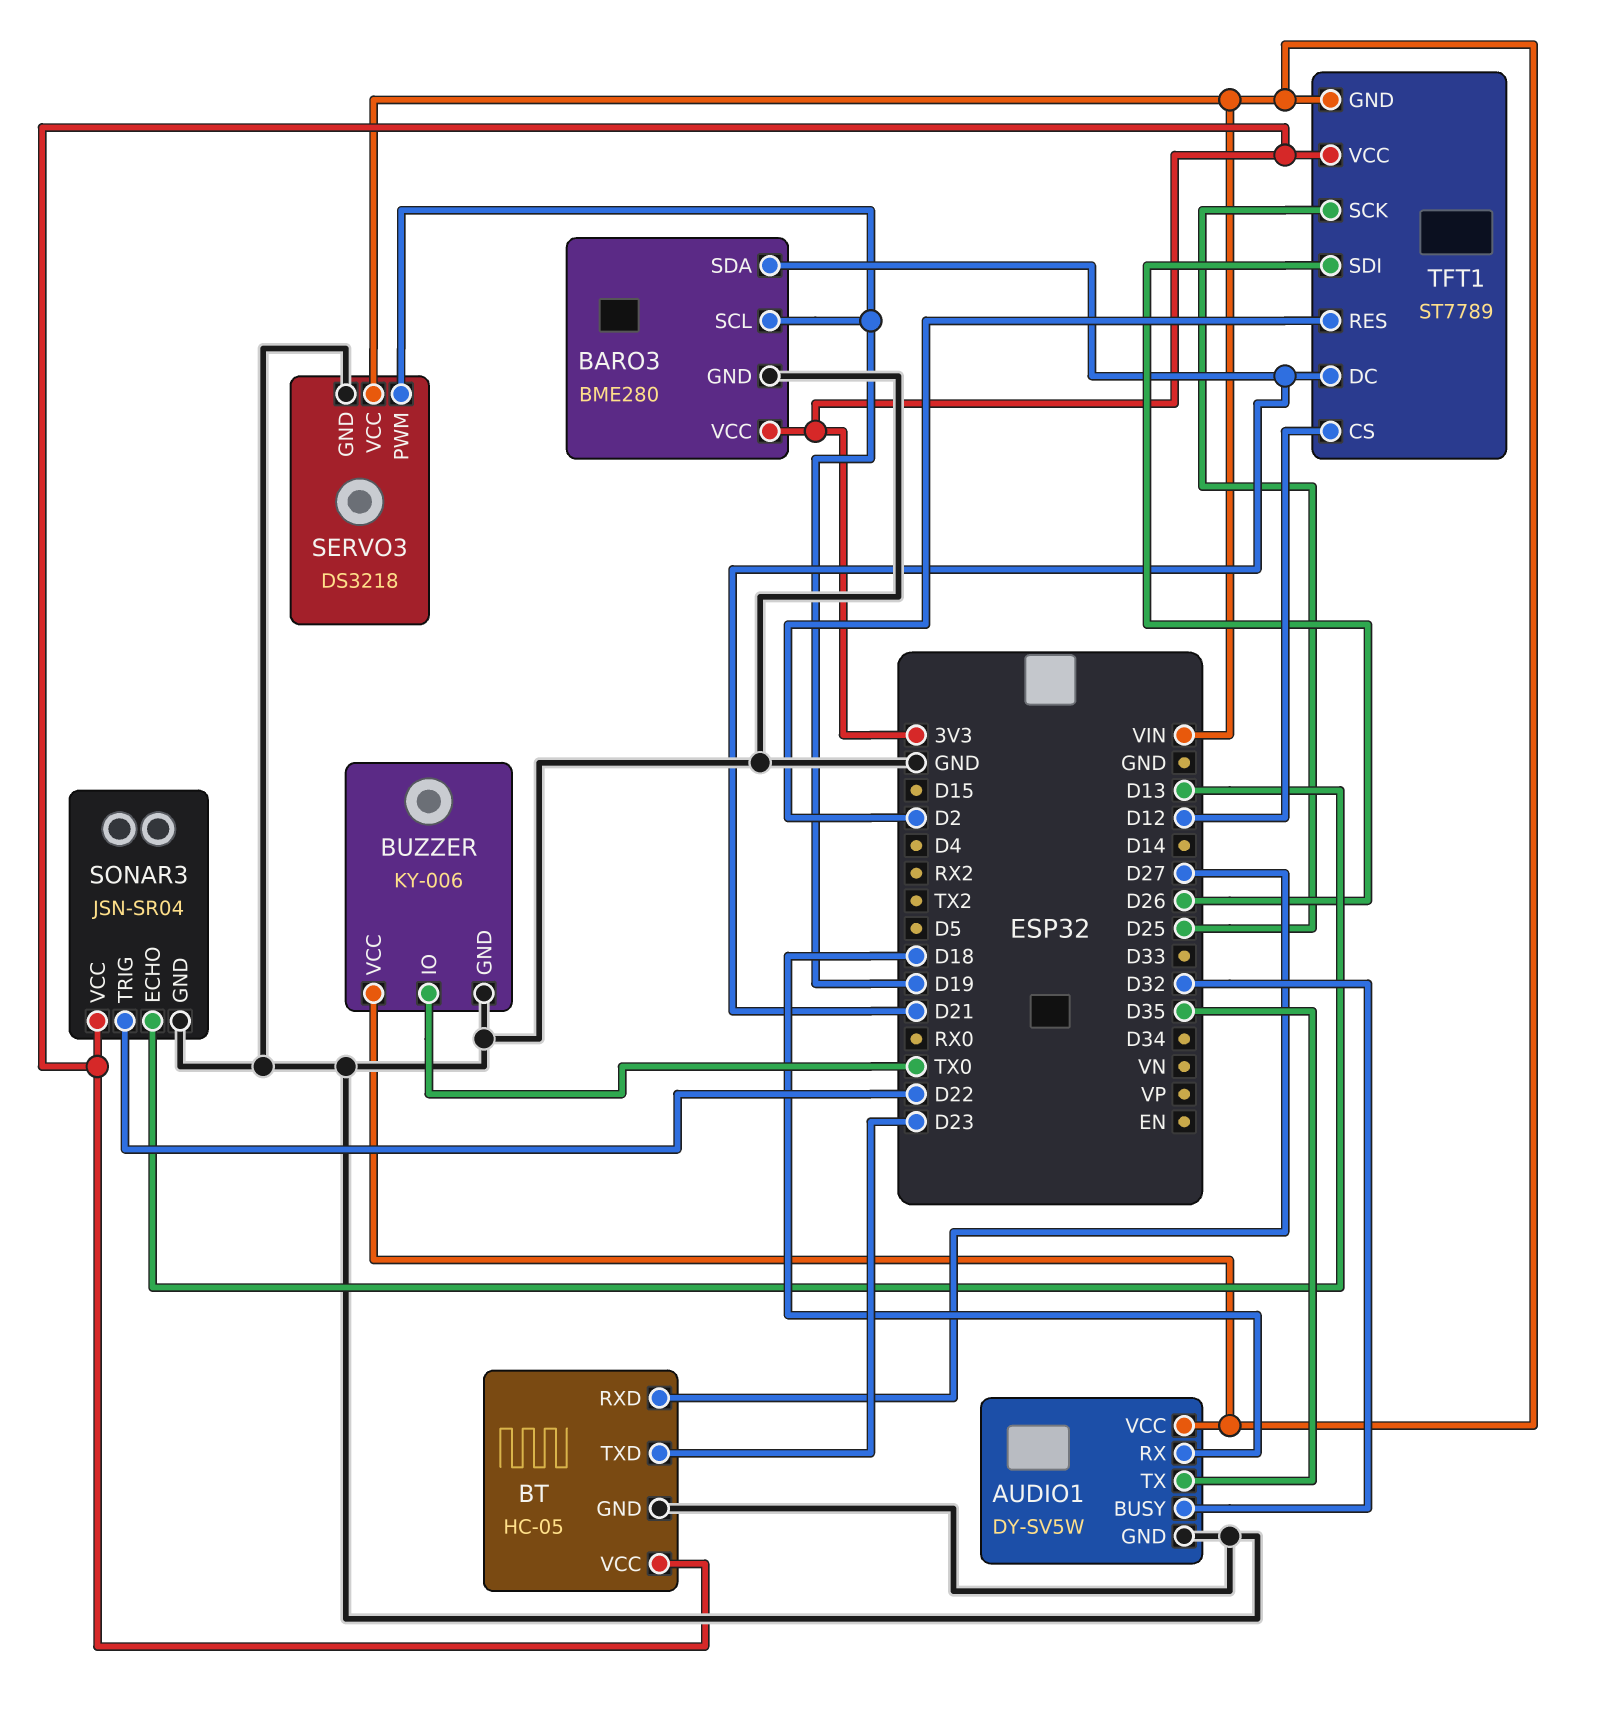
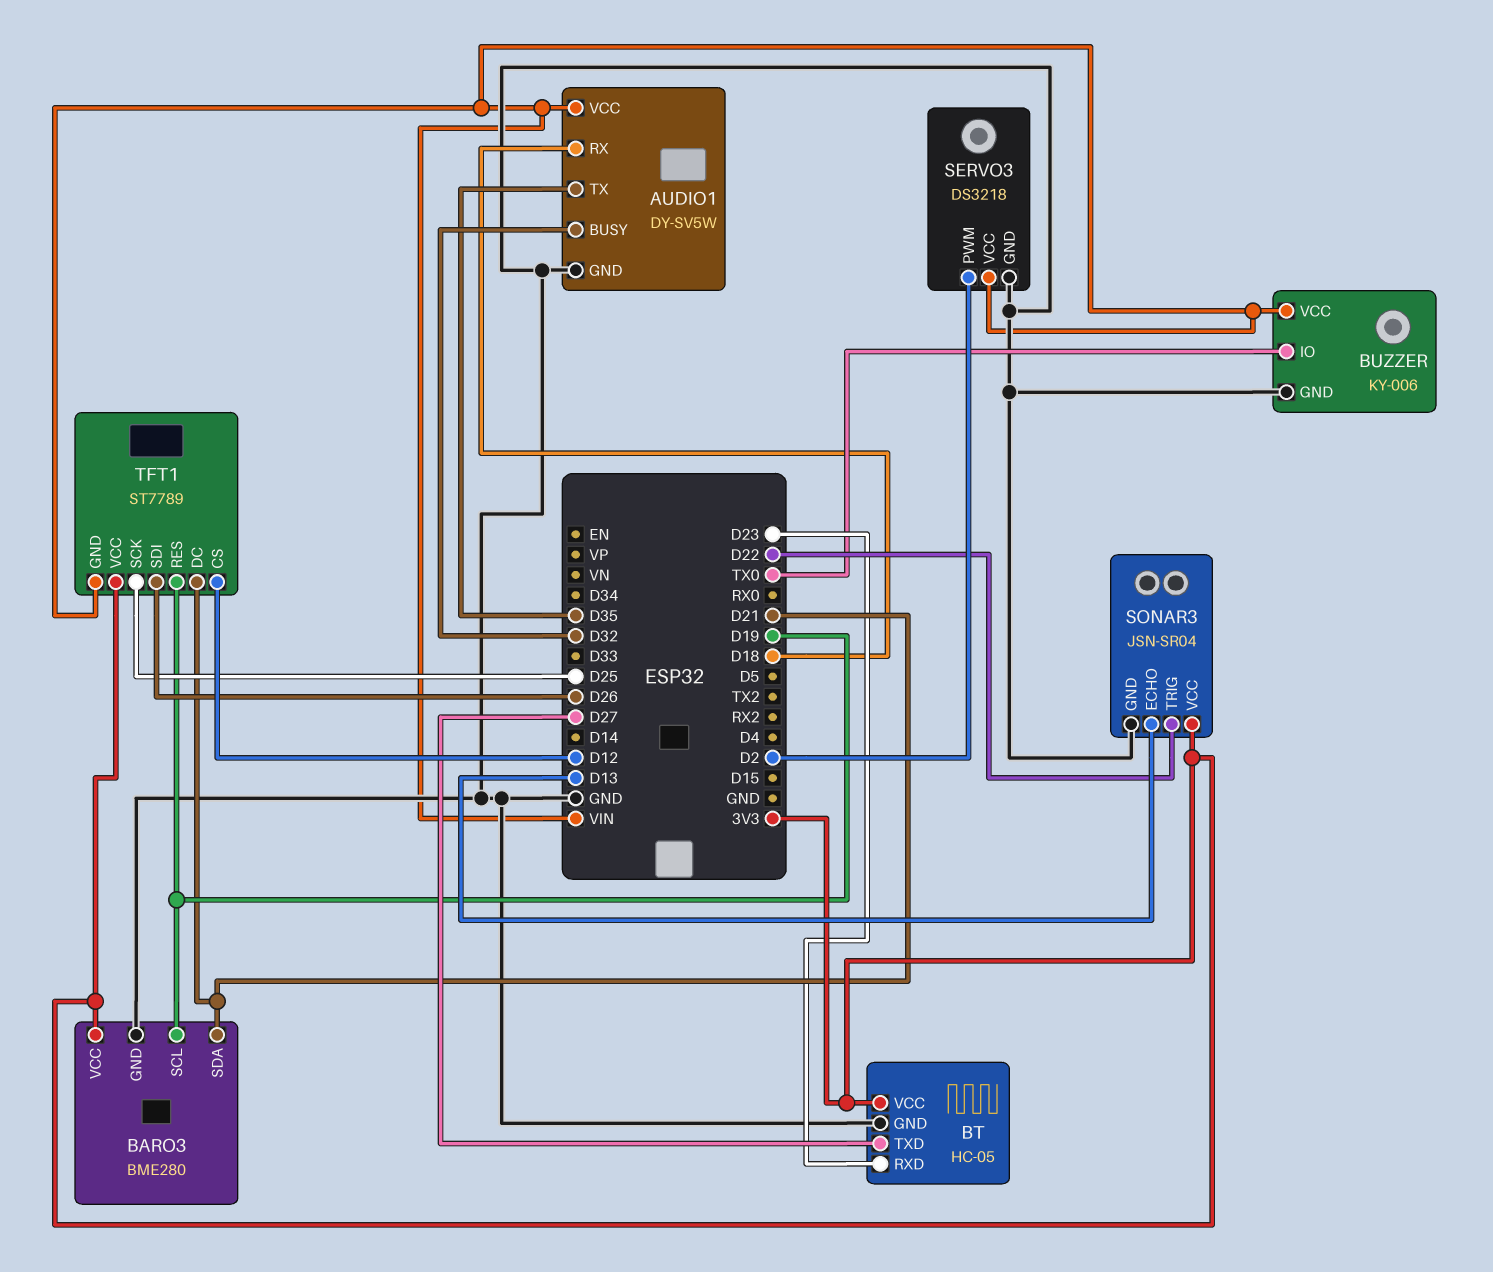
BT pin RXD: D27 -> D23
BT pin TXD: D23 -> D27
SERVO3 pin PWM: D19 -> D2
TFT1 pin RES: D2 -> D19

